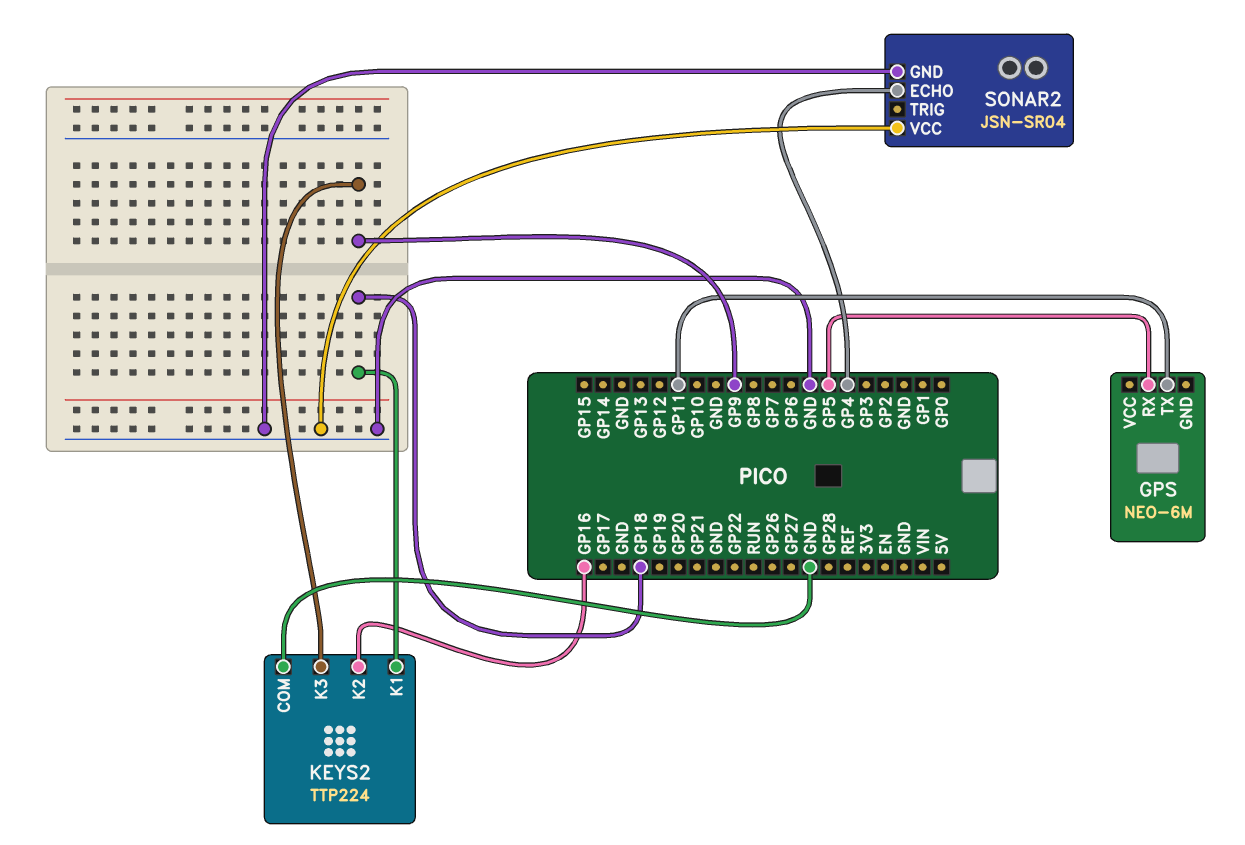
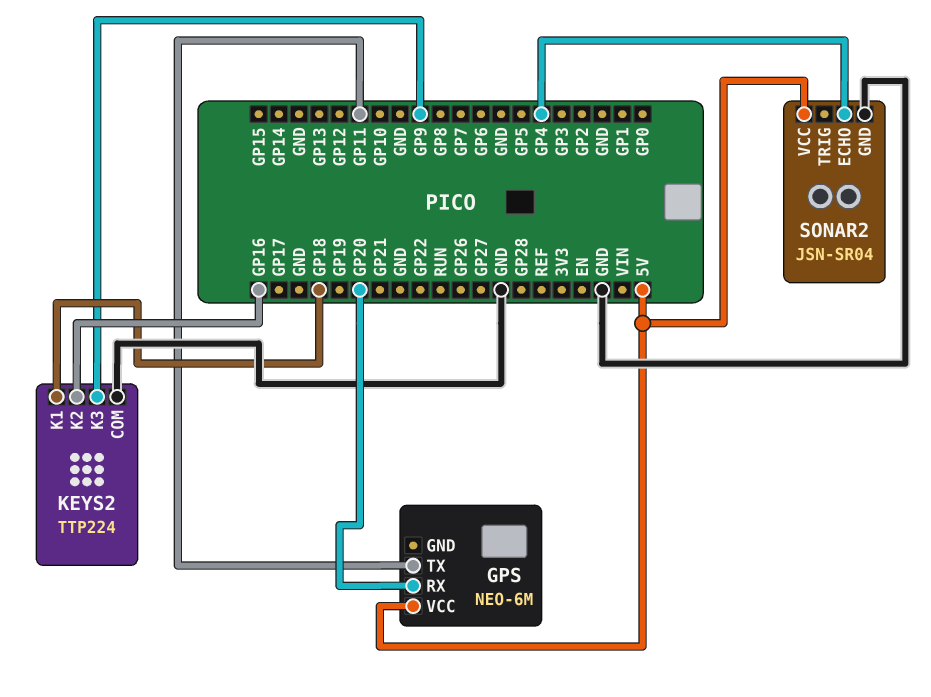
GPS pin RX: GP5 -> GP20
GPS pin VCC: none -> 5V
SONAR2 pin VCC: GND -> 5V

